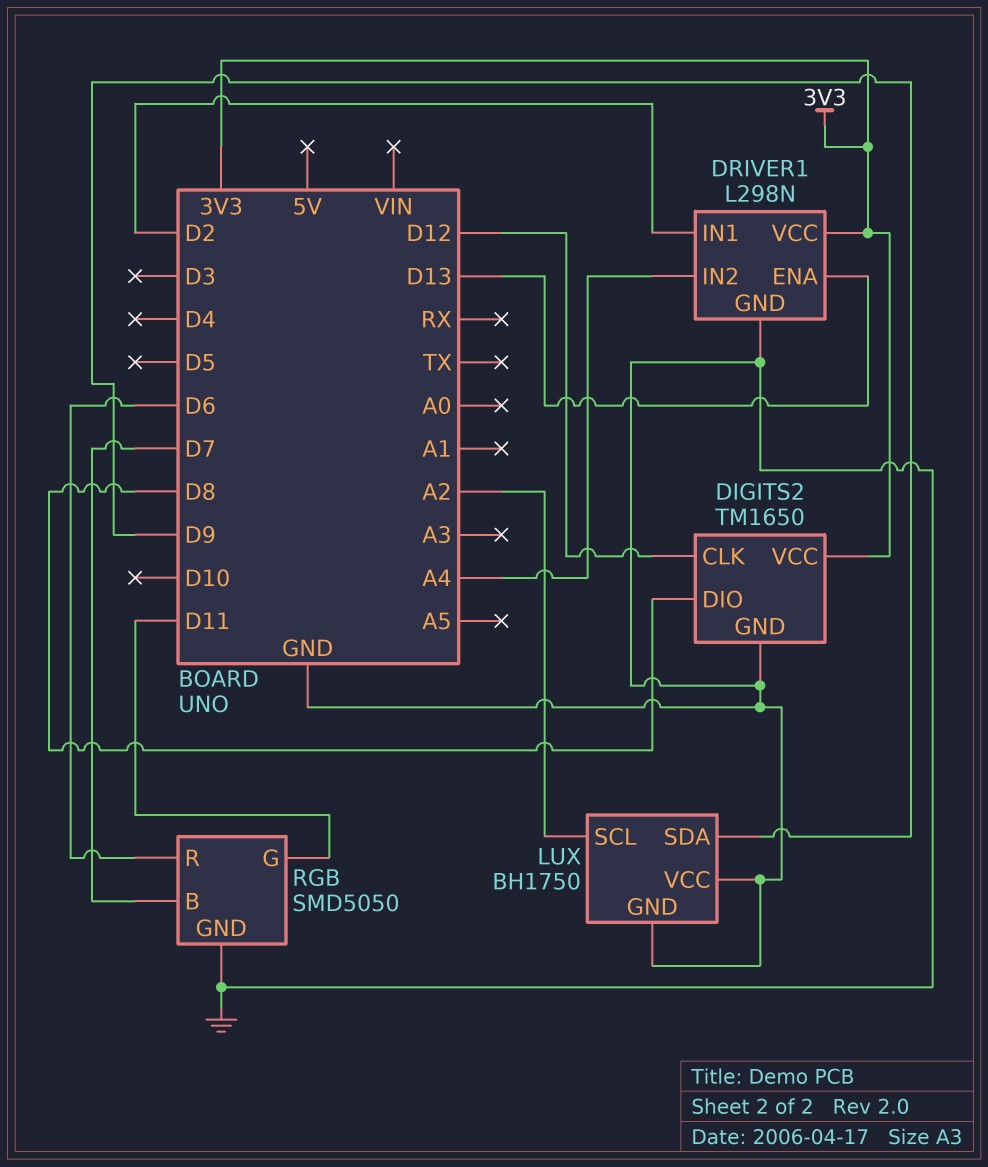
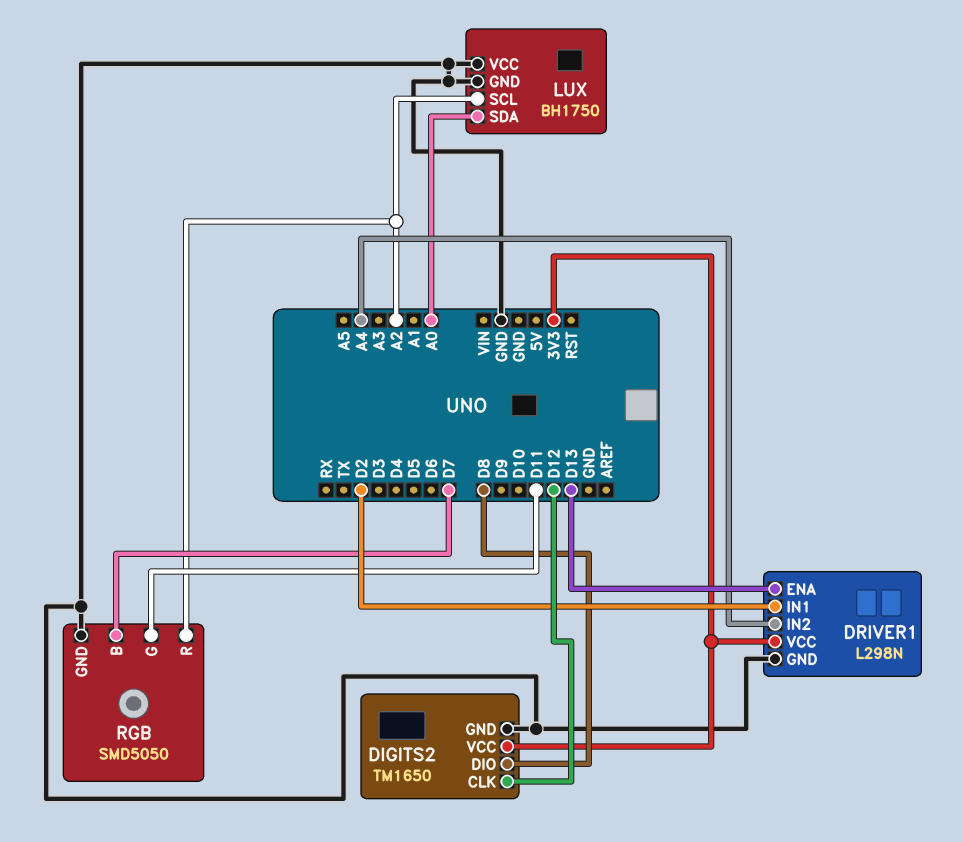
LUX pin SDA: D9 -> A0
RGB pin R: D6 -> A2

